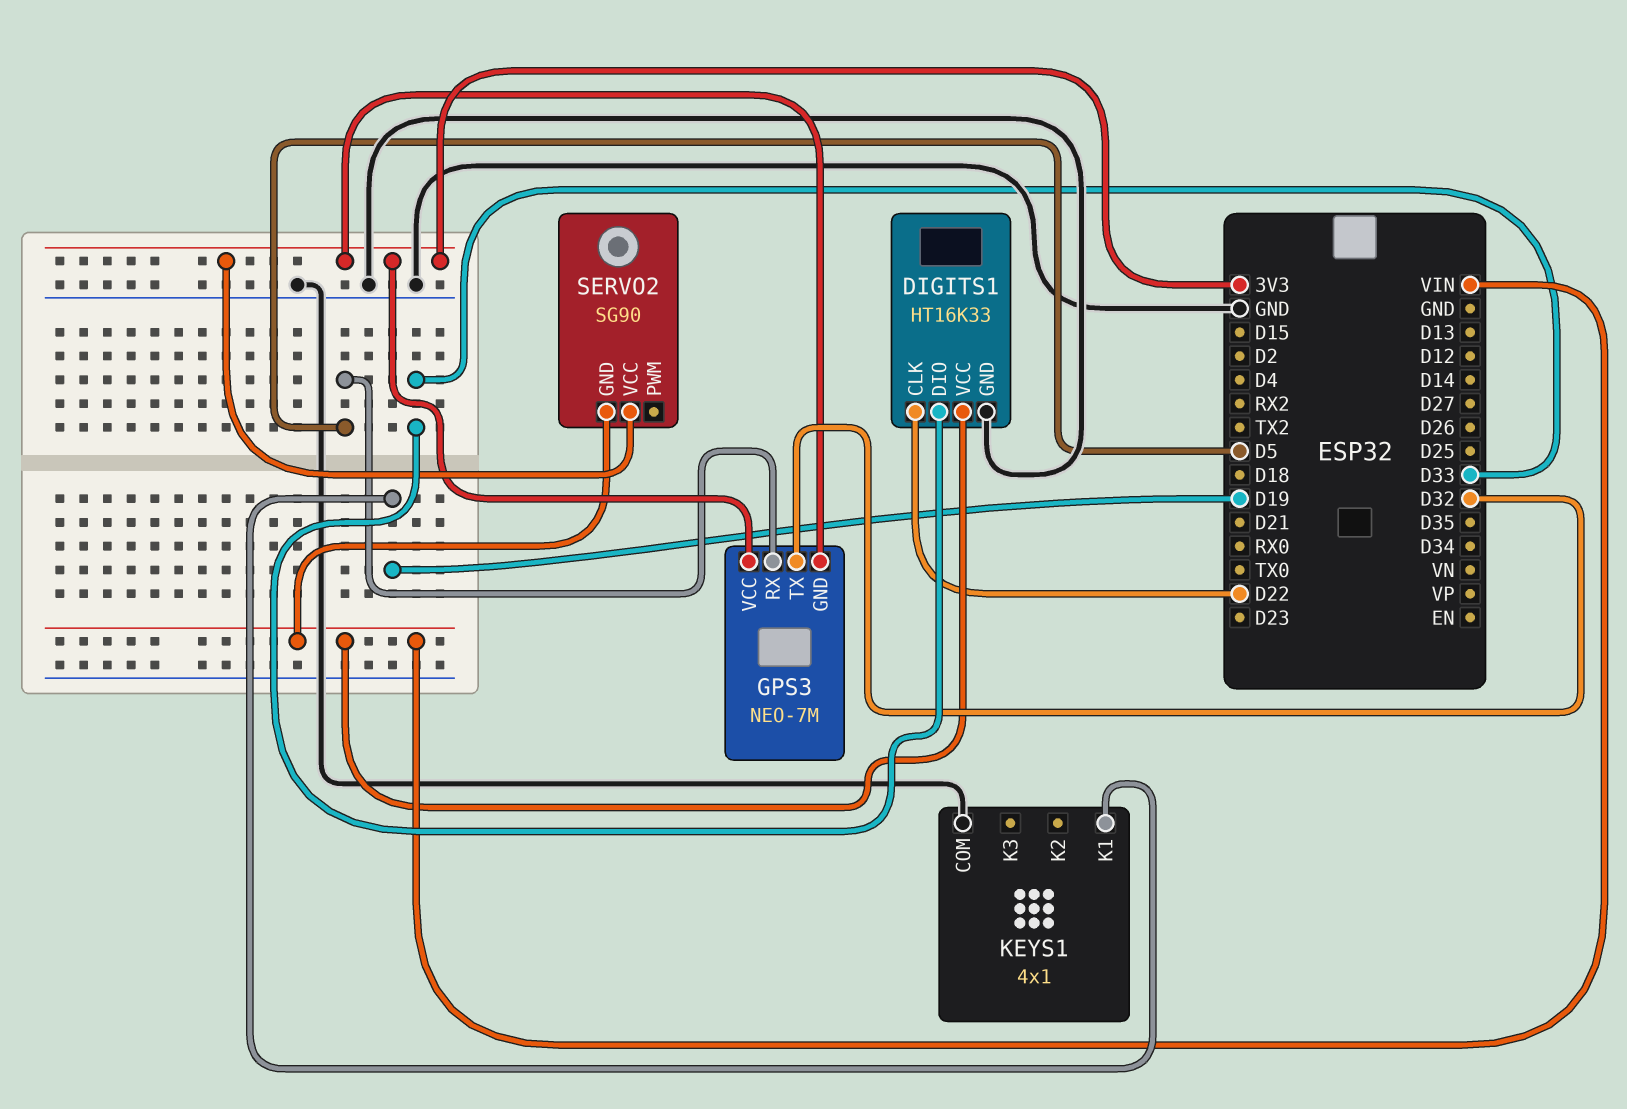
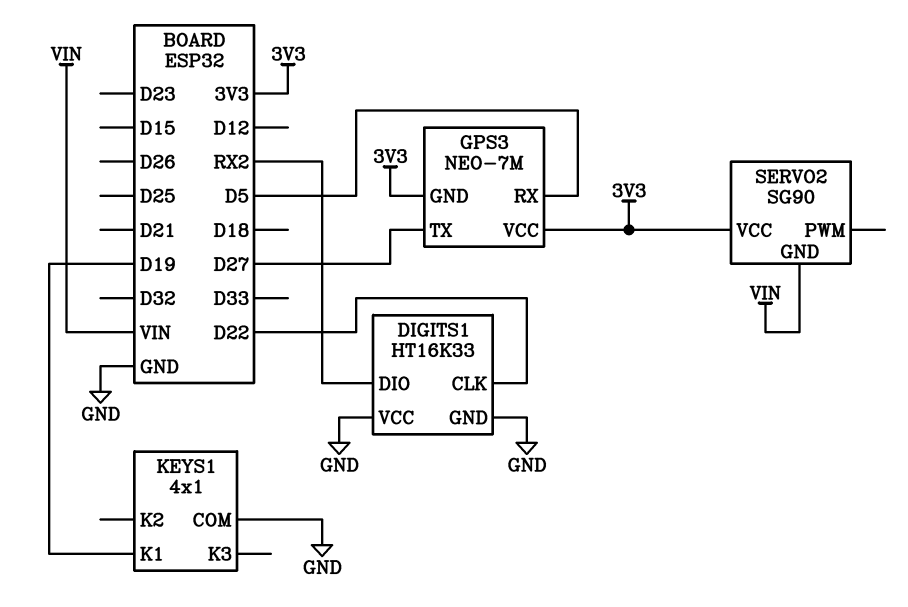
DIGITS1 pin DIO: D33 -> RX2
DIGITS1 pin VCC: VIN -> GND
GPS3 pin TX: D32 -> D27

